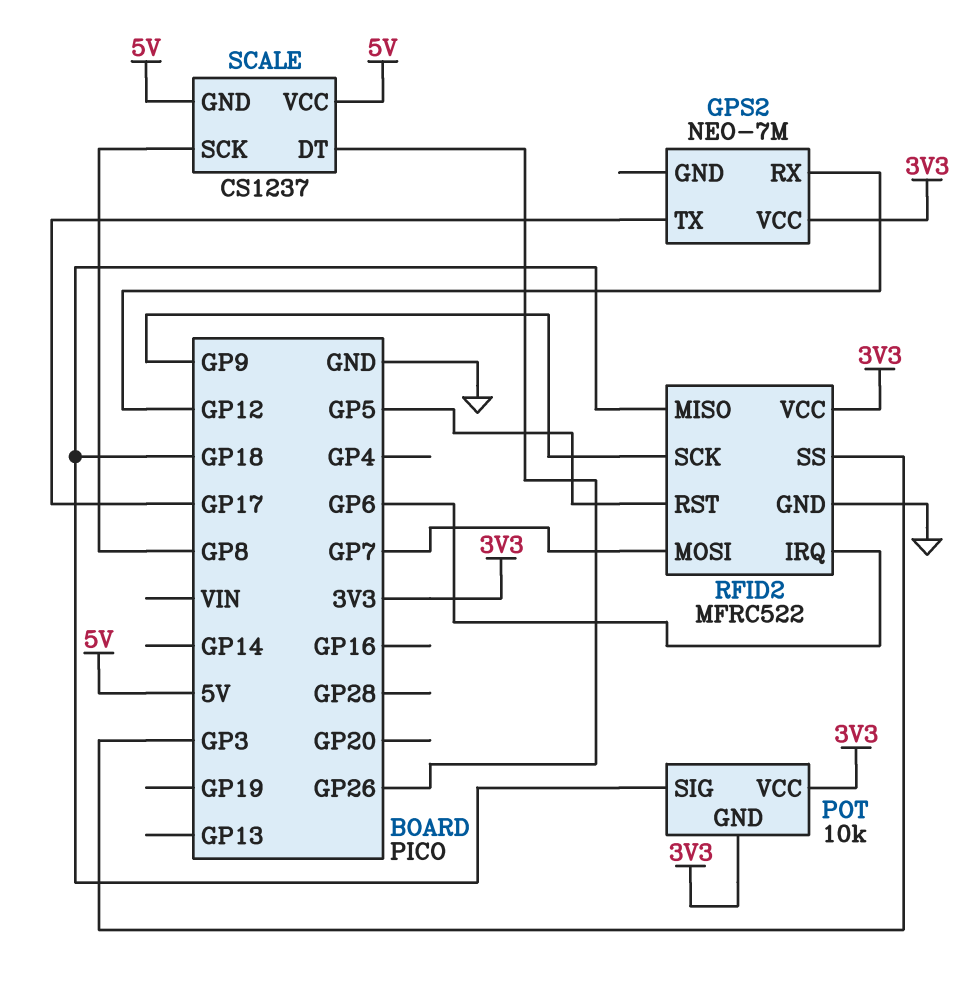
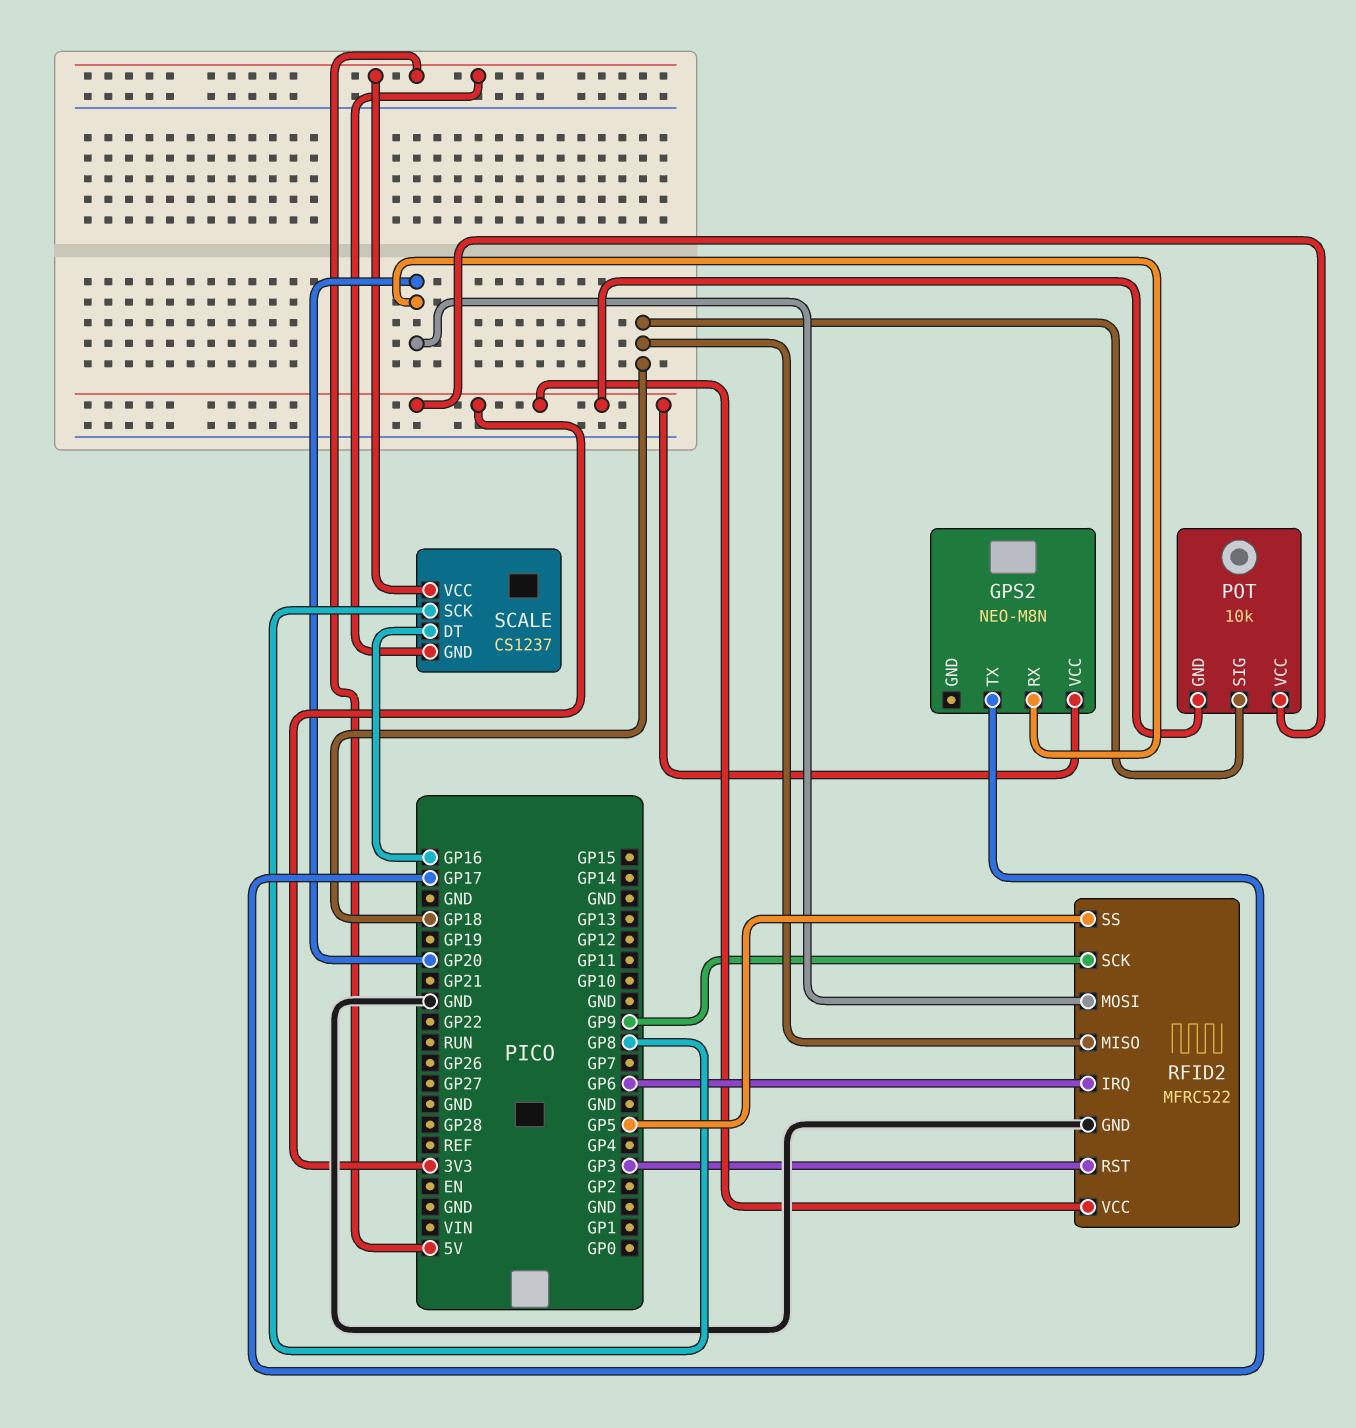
GPS2: NEO-7M -> NEO-M8N
GPS2 pin RX: GP12 -> GP20
RFID2 pin MOSI: GP7 -> GP20
RFID2 pin RST: GP5 -> GP3
RFID2 pin SS: GP3 -> GP5
SCALE pin DT: GP26 -> GP16

